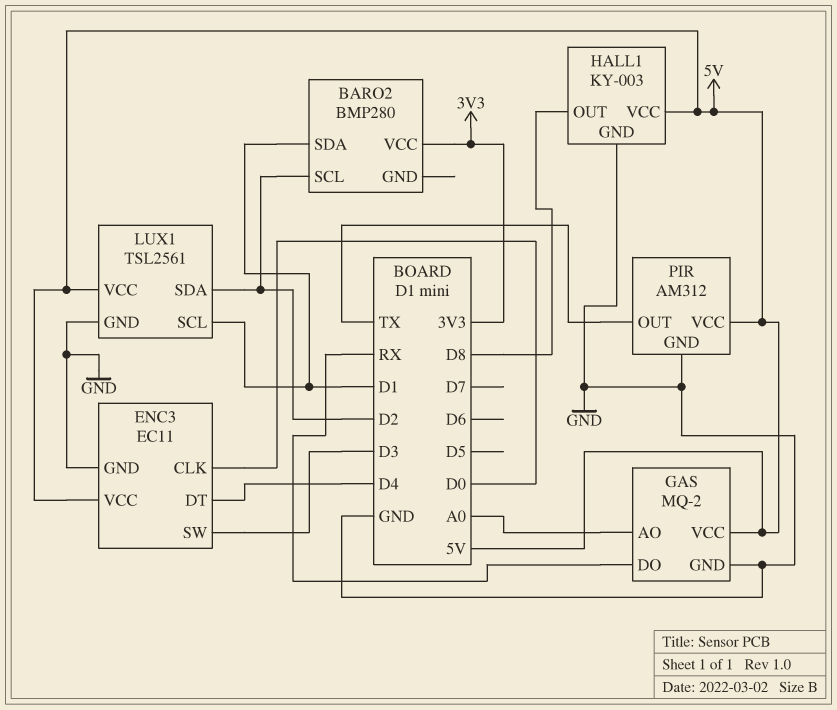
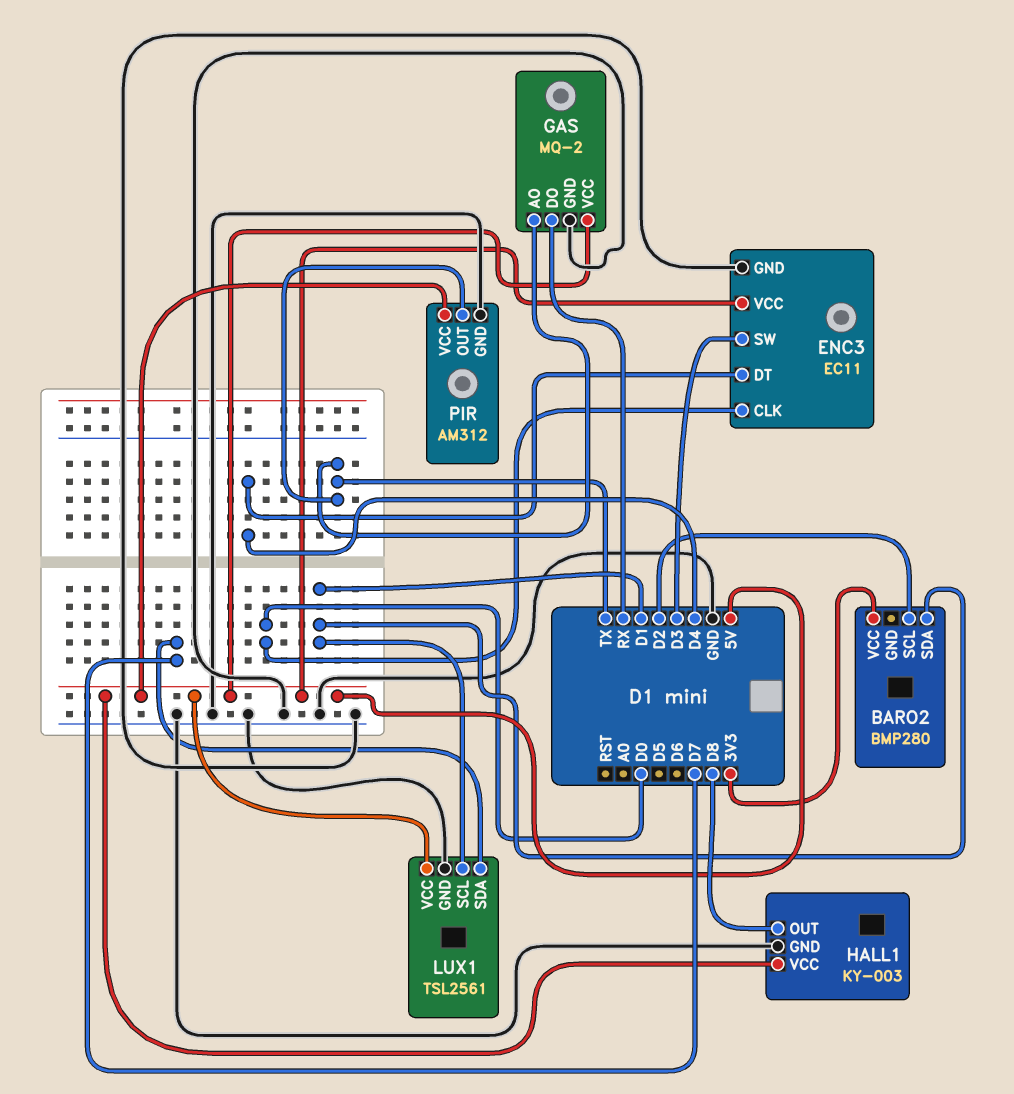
GAS pin AO: A0 -> TX
LUX1 pin SDA: D2 -> D7

